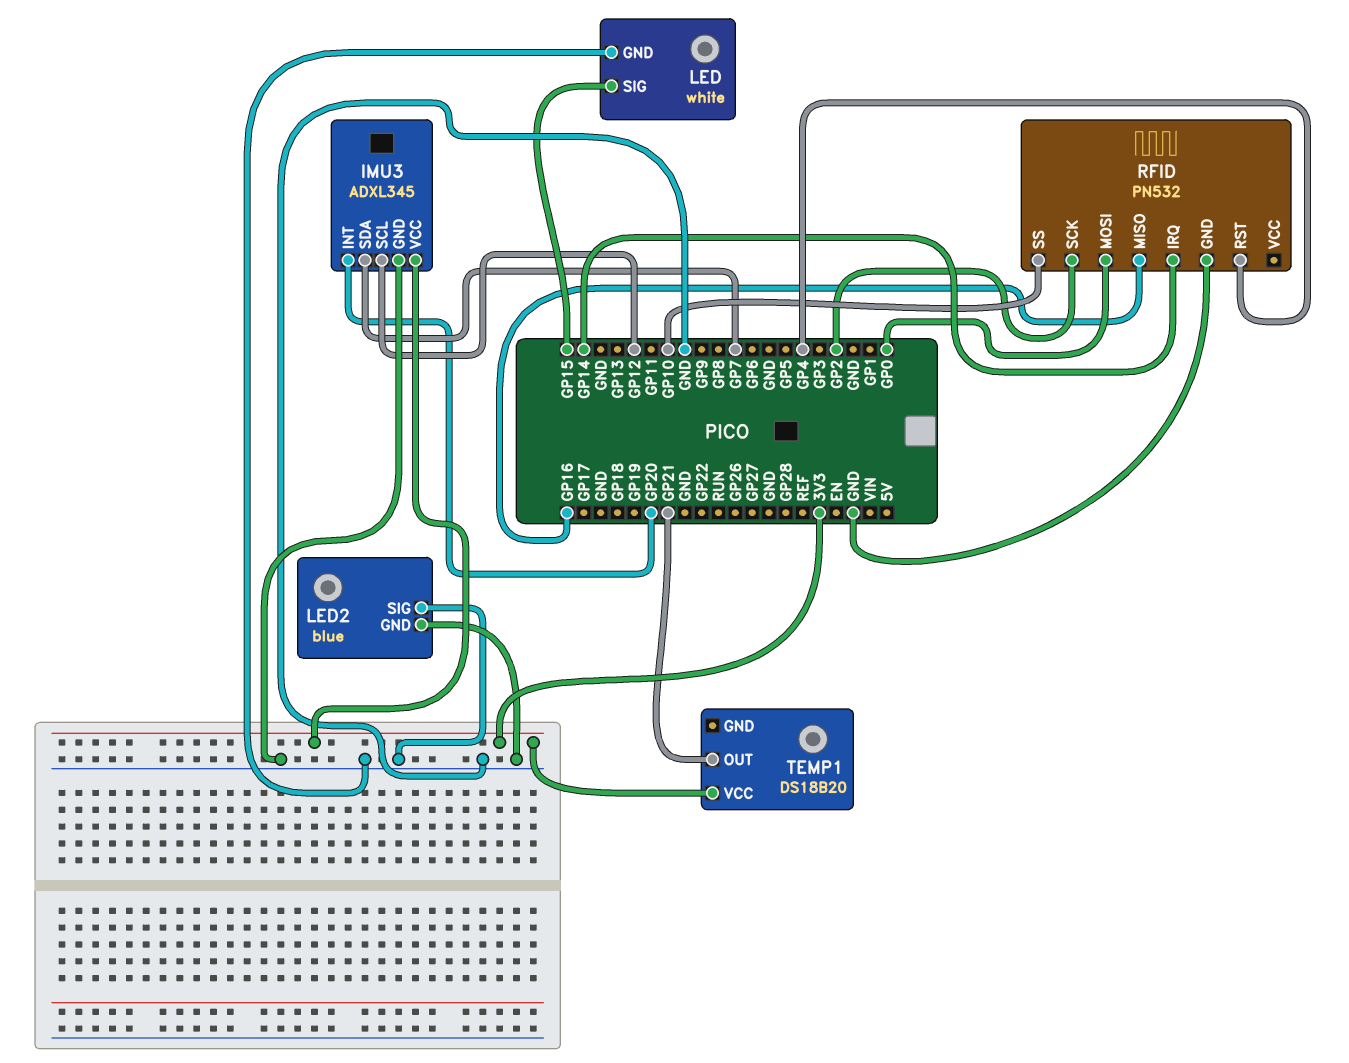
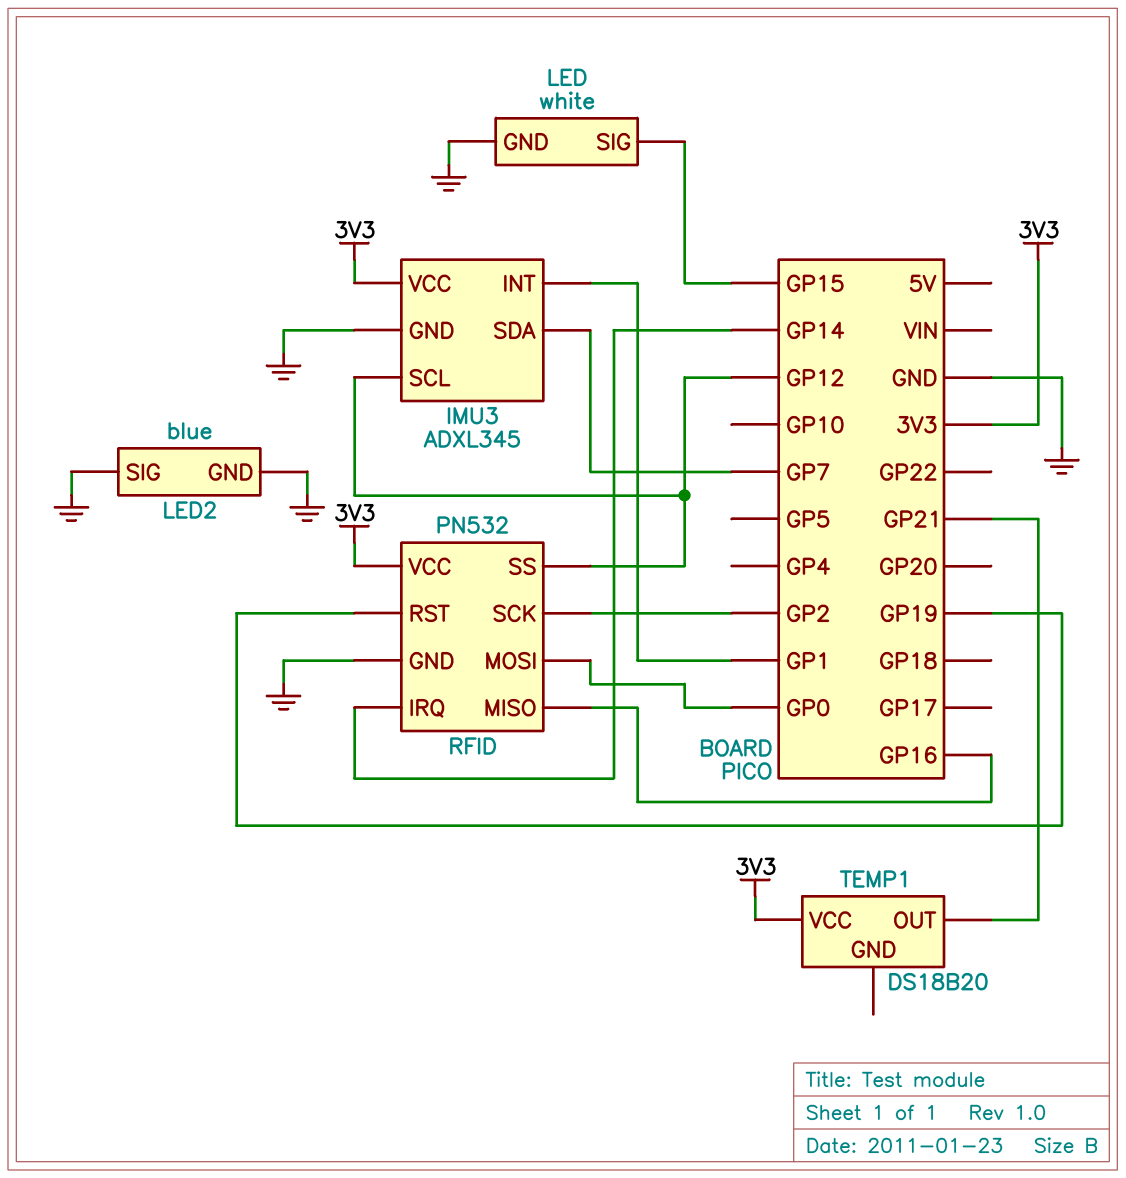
IMU3 pin INT: GP20 -> GP1
RFID pin RST: GP4 -> GP19
RFID pin SS: GP10 -> GP12
RFID pin VCC: none -> 3V3

